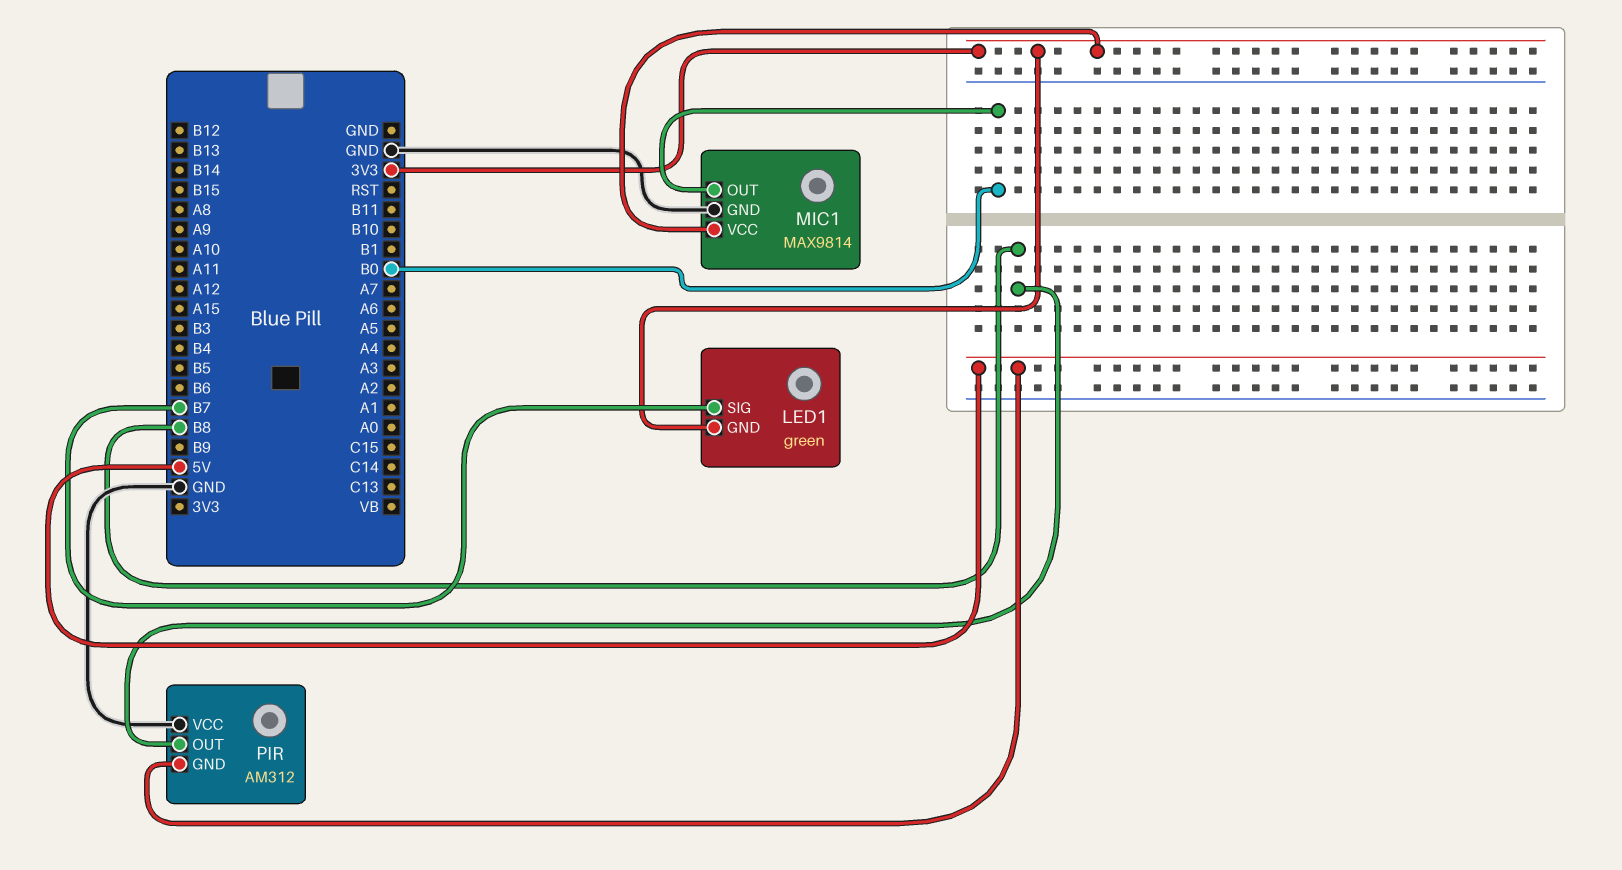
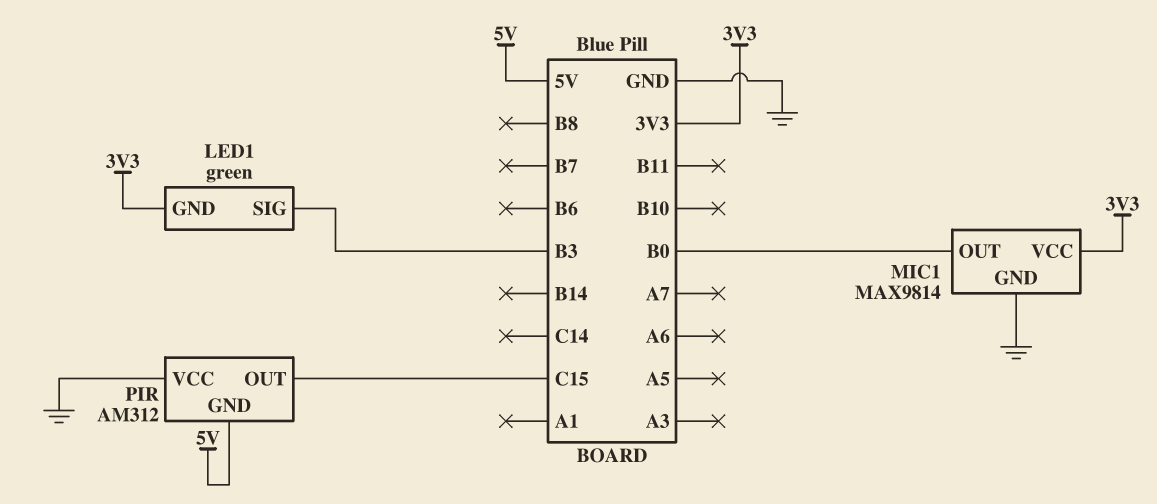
LED1 pin SIG: B7 -> B3
PIR pin OUT: B8 -> C15

